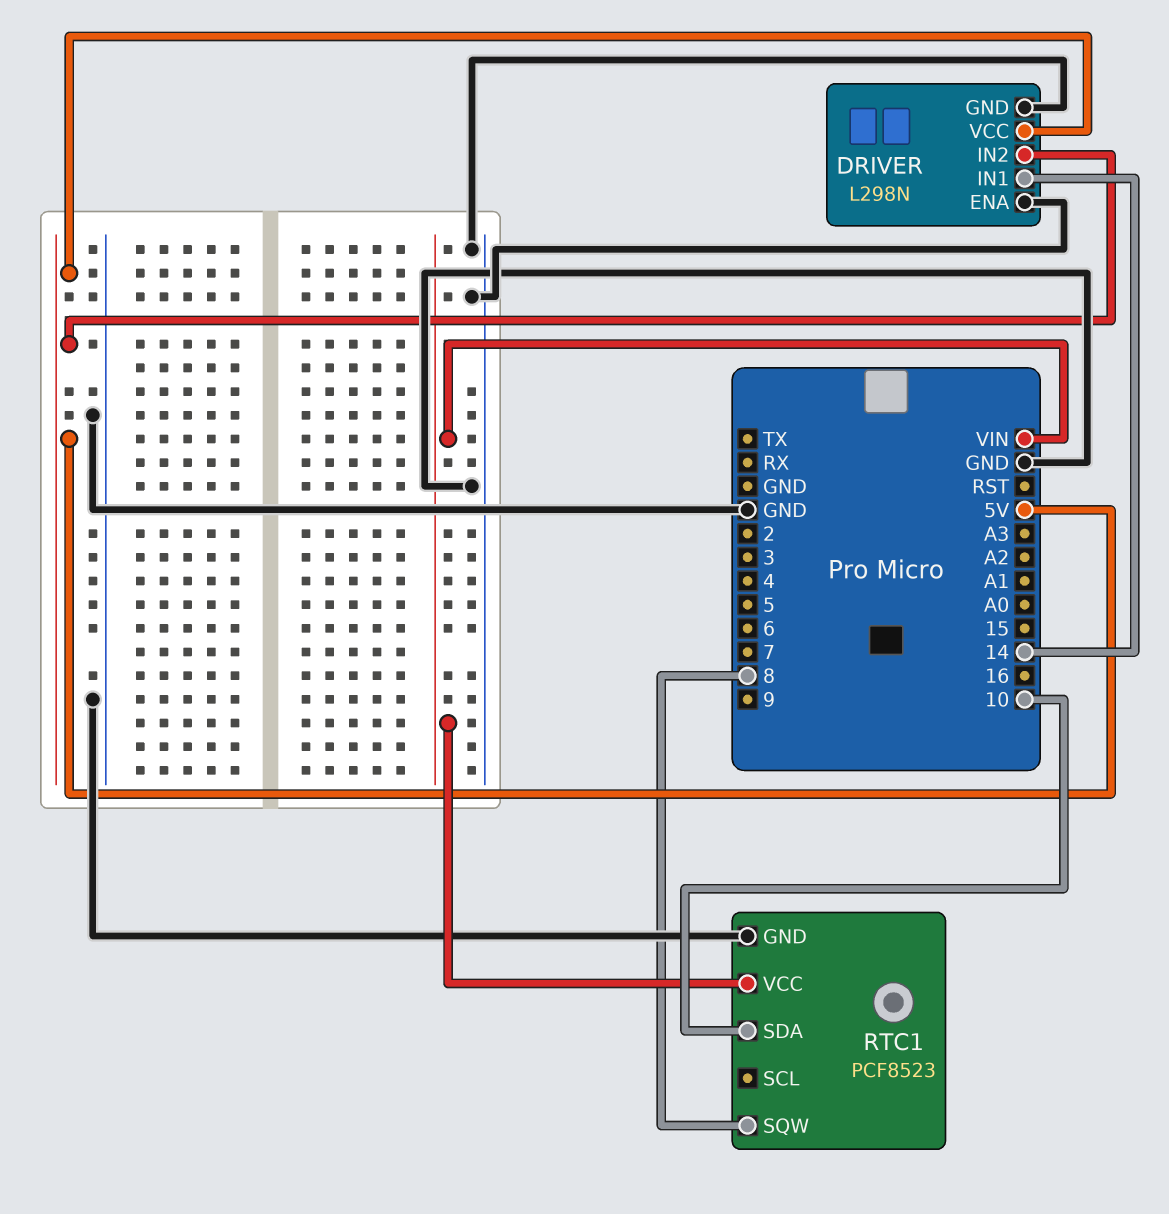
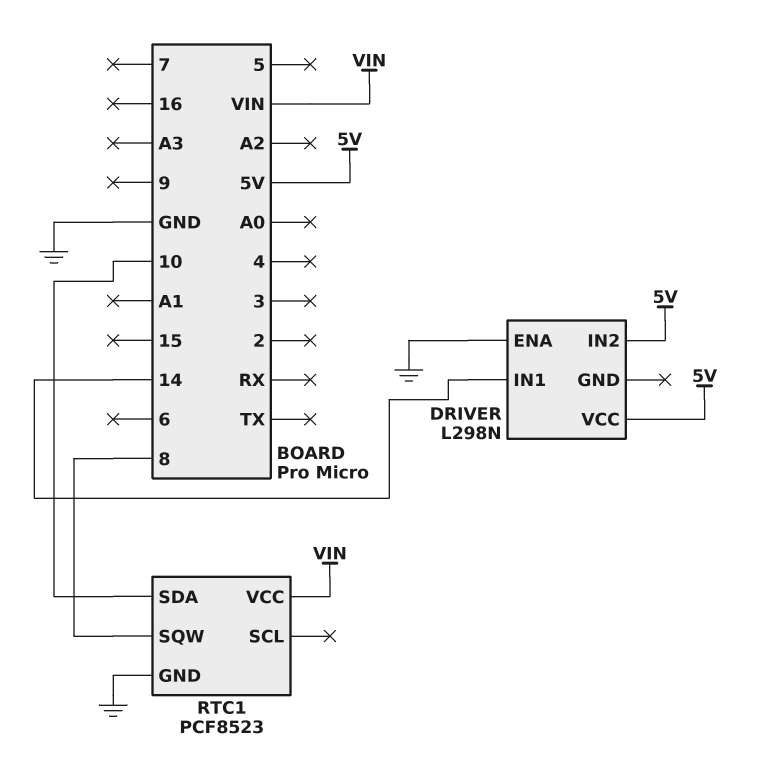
DRIVER pin GND: GND -> none

